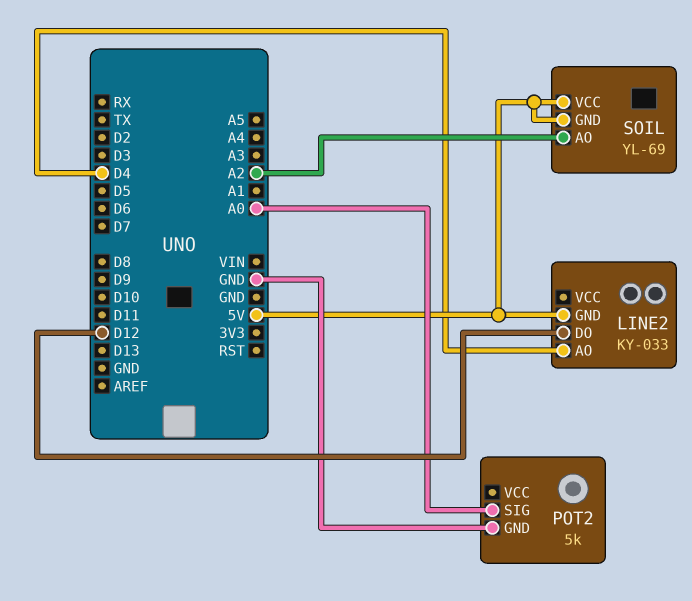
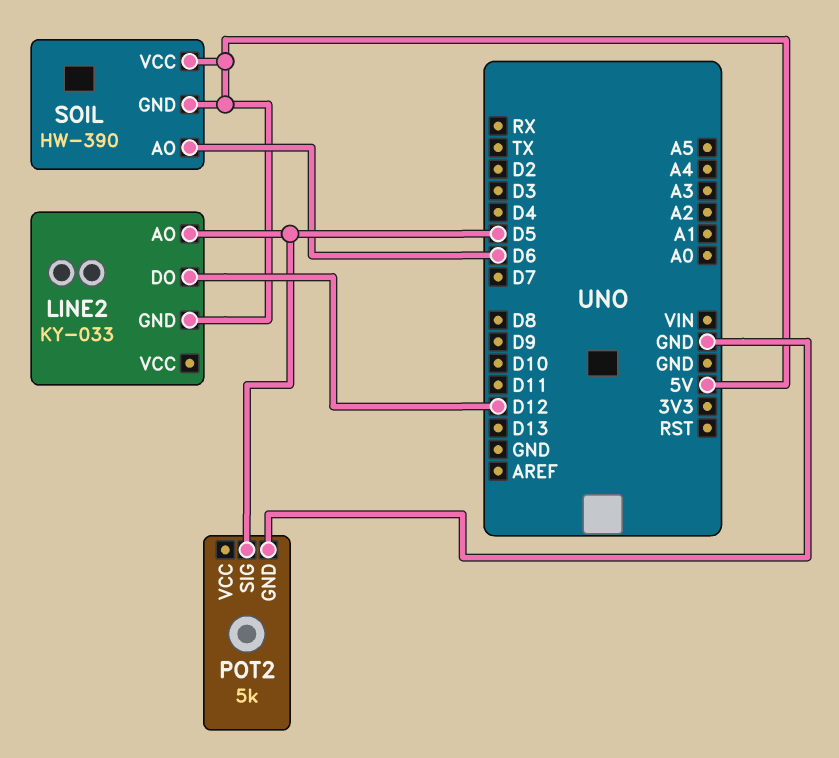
LINE2 pin AO: D4 -> D5
POT2 pin SIG: A0 -> D5
SOIL: YL-69 -> HW-390
SOIL pin AO: A2 -> D6

